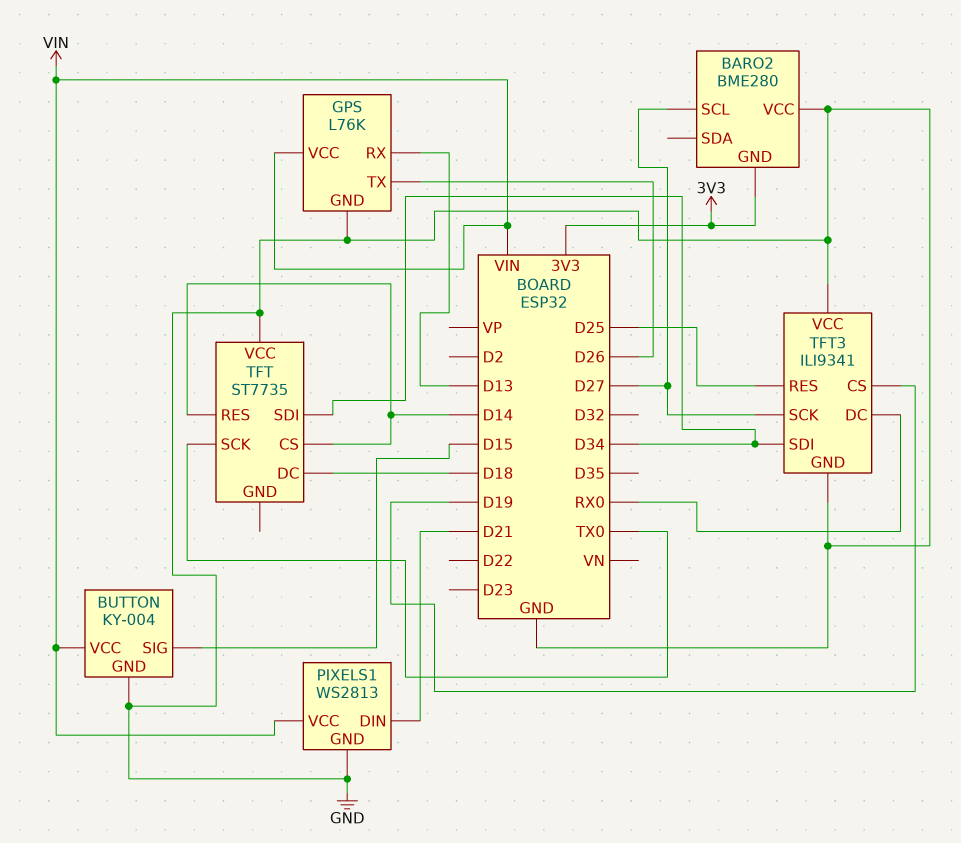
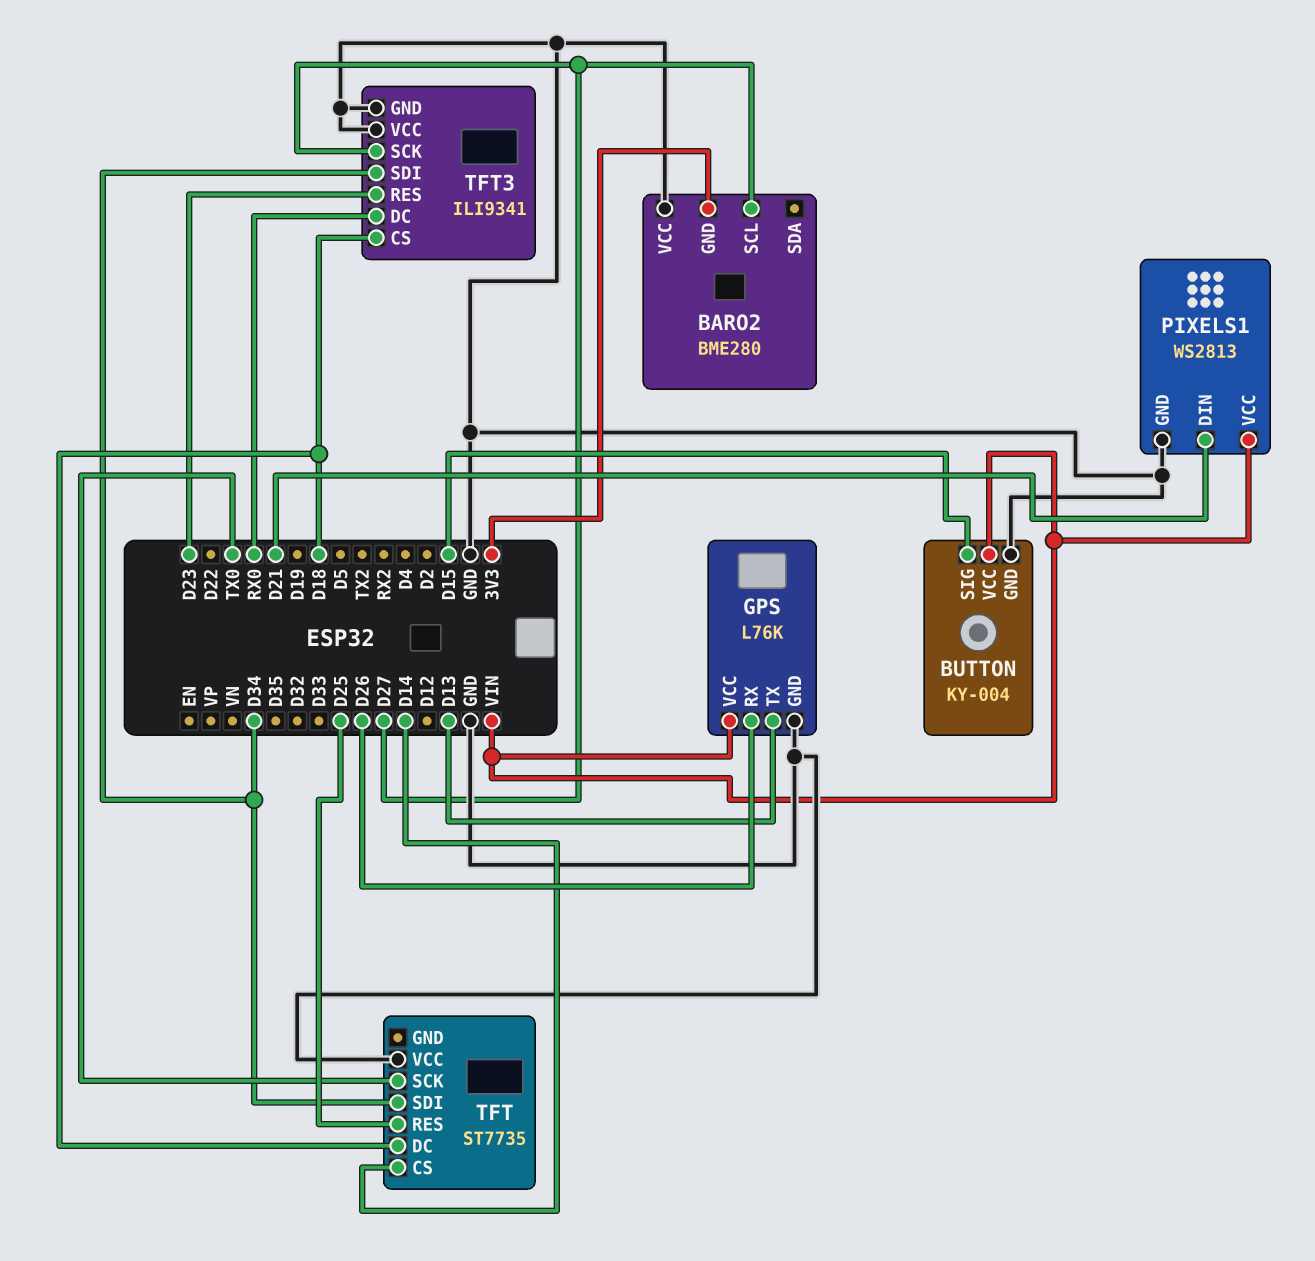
GPS pin RX: D13 -> D26
GPS pin TX: D26 -> D13
TFT pin RES: D14 -> D25
TFT3 pin CS: D19 -> D18
TFT3 pin RES: D25 -> D23

